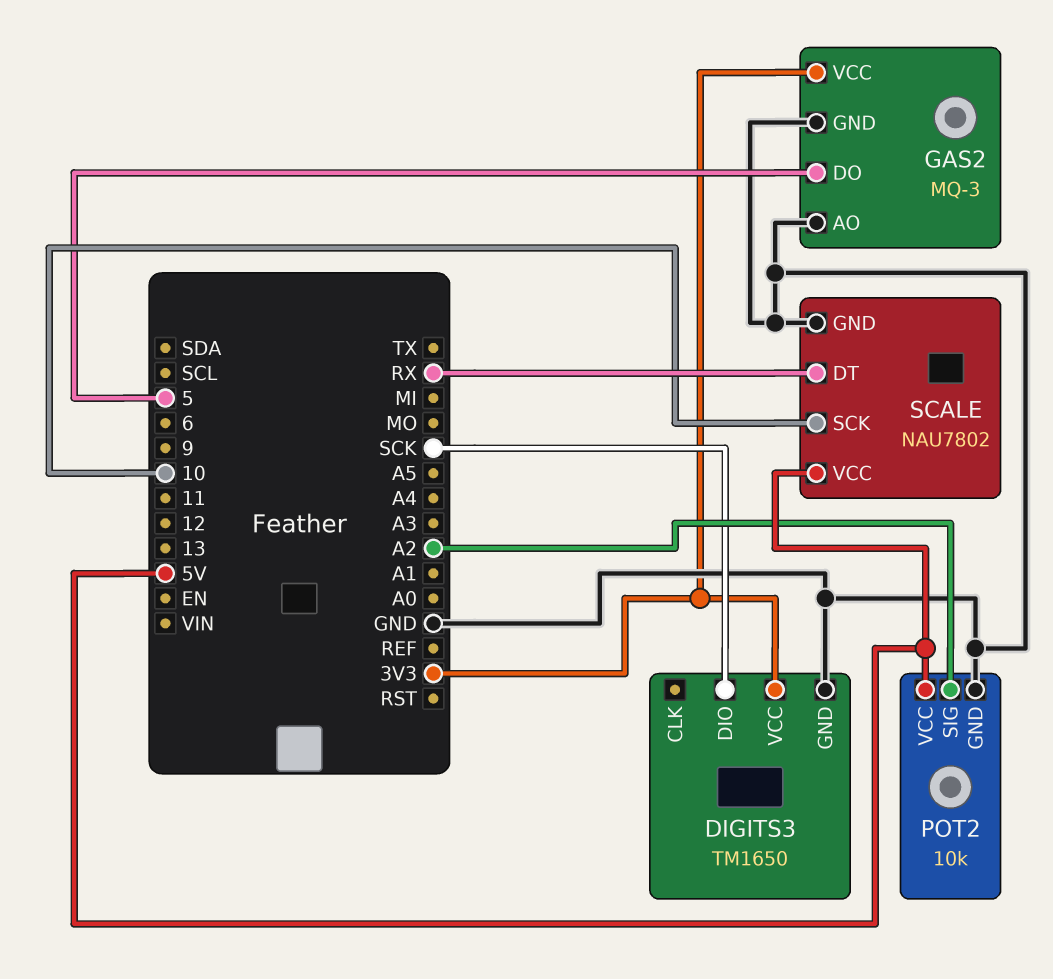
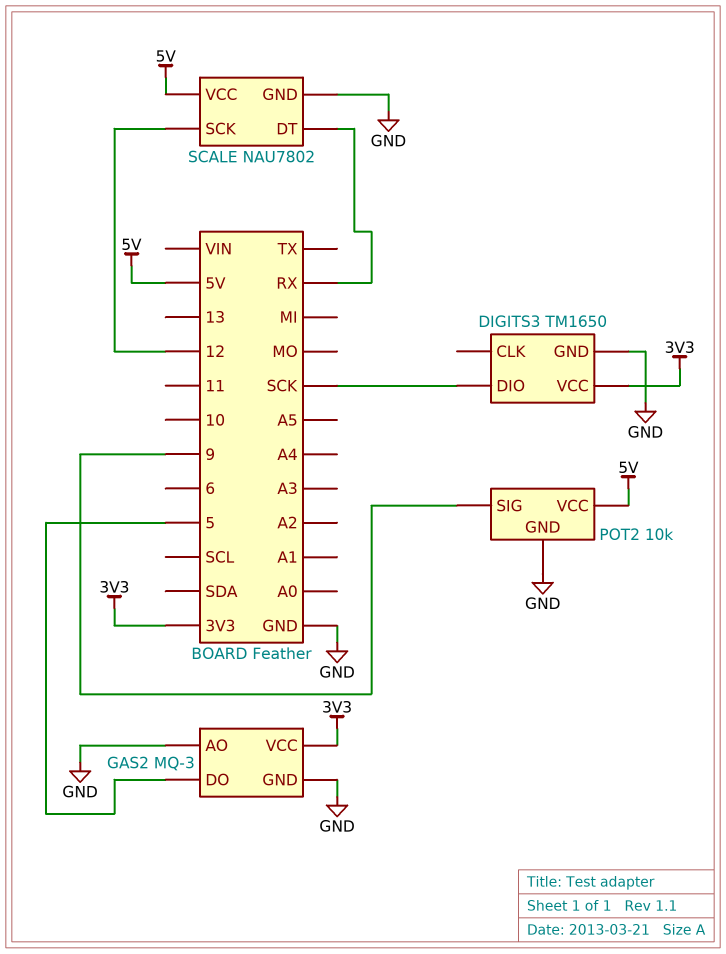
POT2 pin SIG: A2 -> 9
SCALE pin SCK: 10 -> 12

